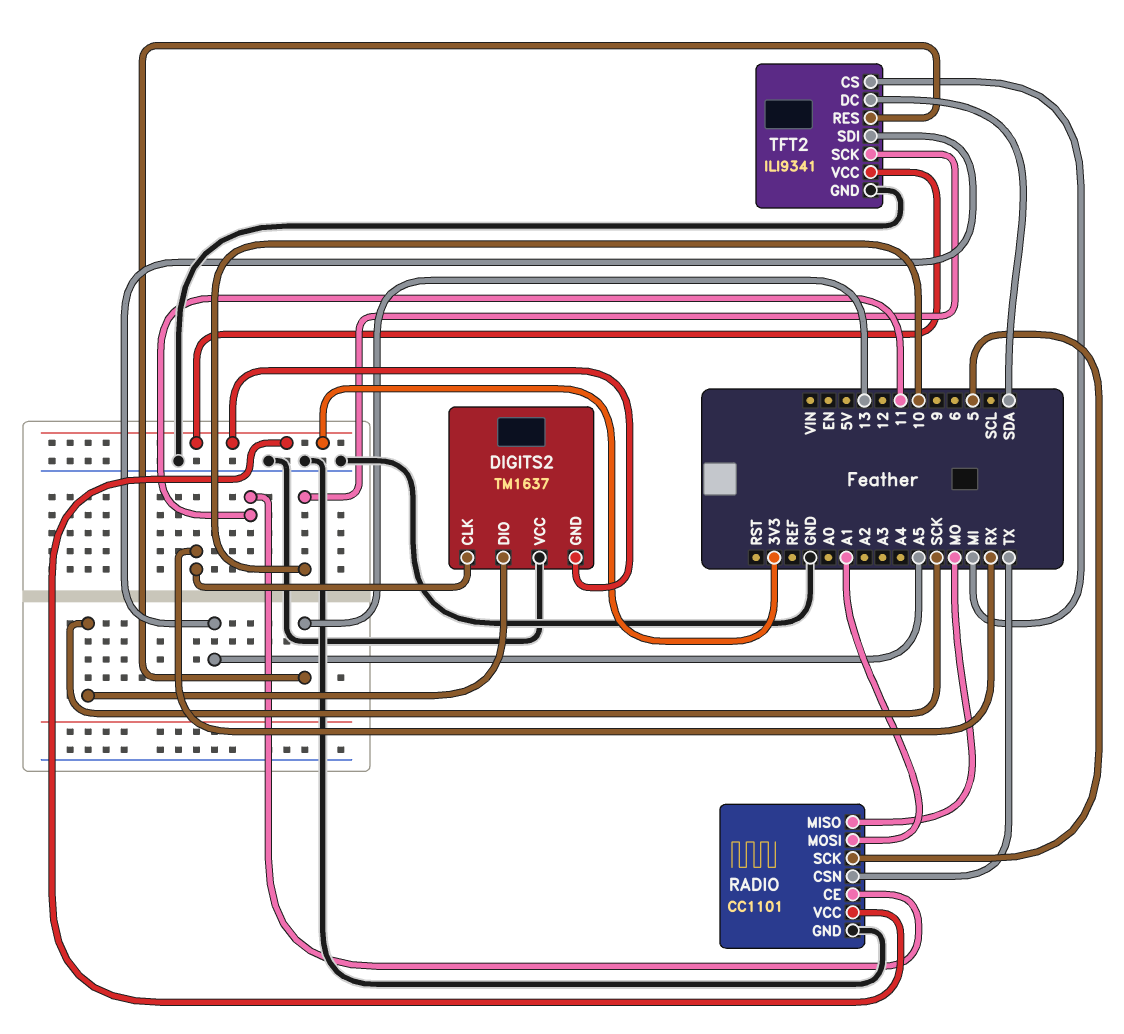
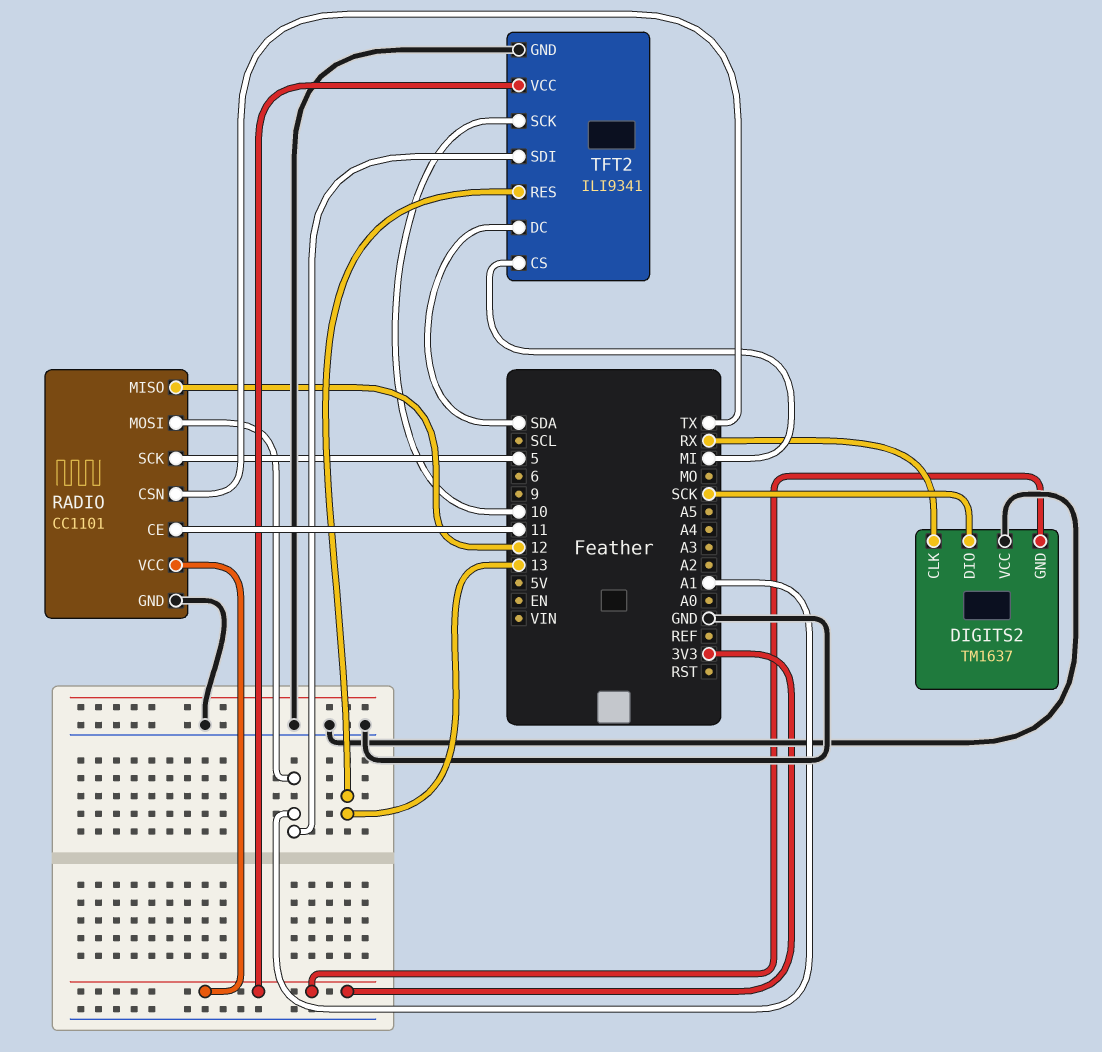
RADIO pin MISO: MO -> 12
TFT2 pin SDI: A5 -> A1

